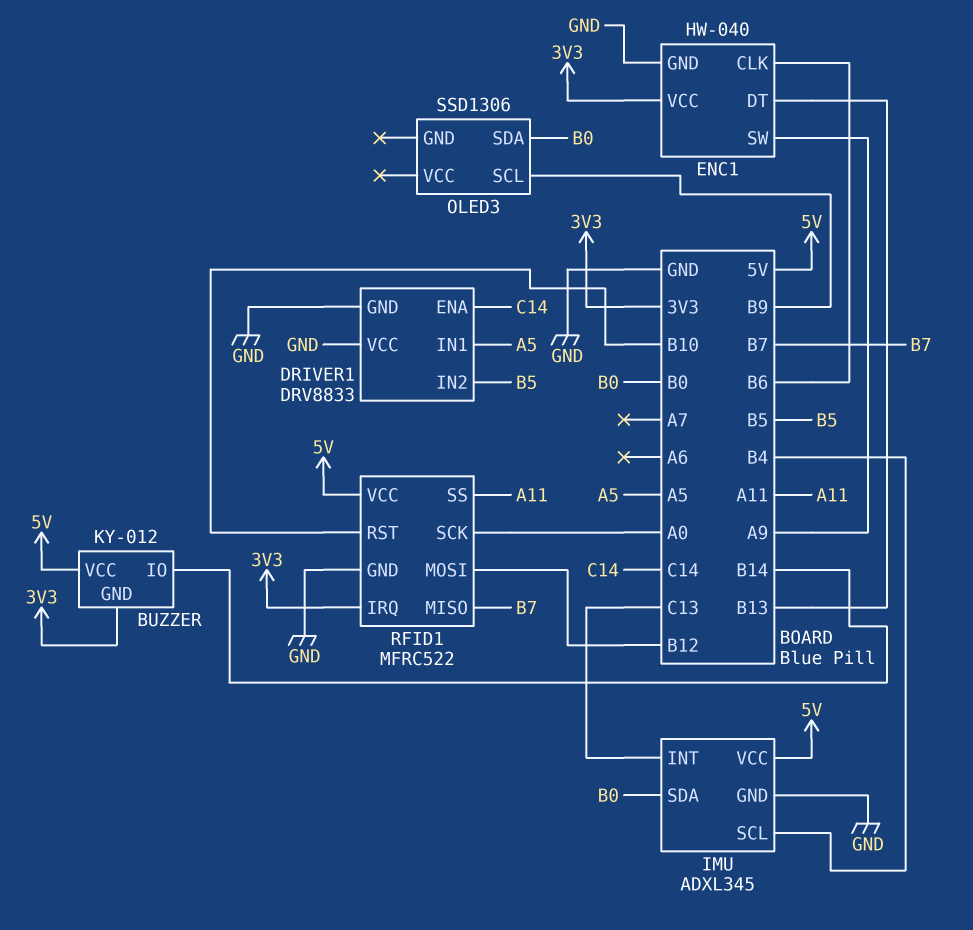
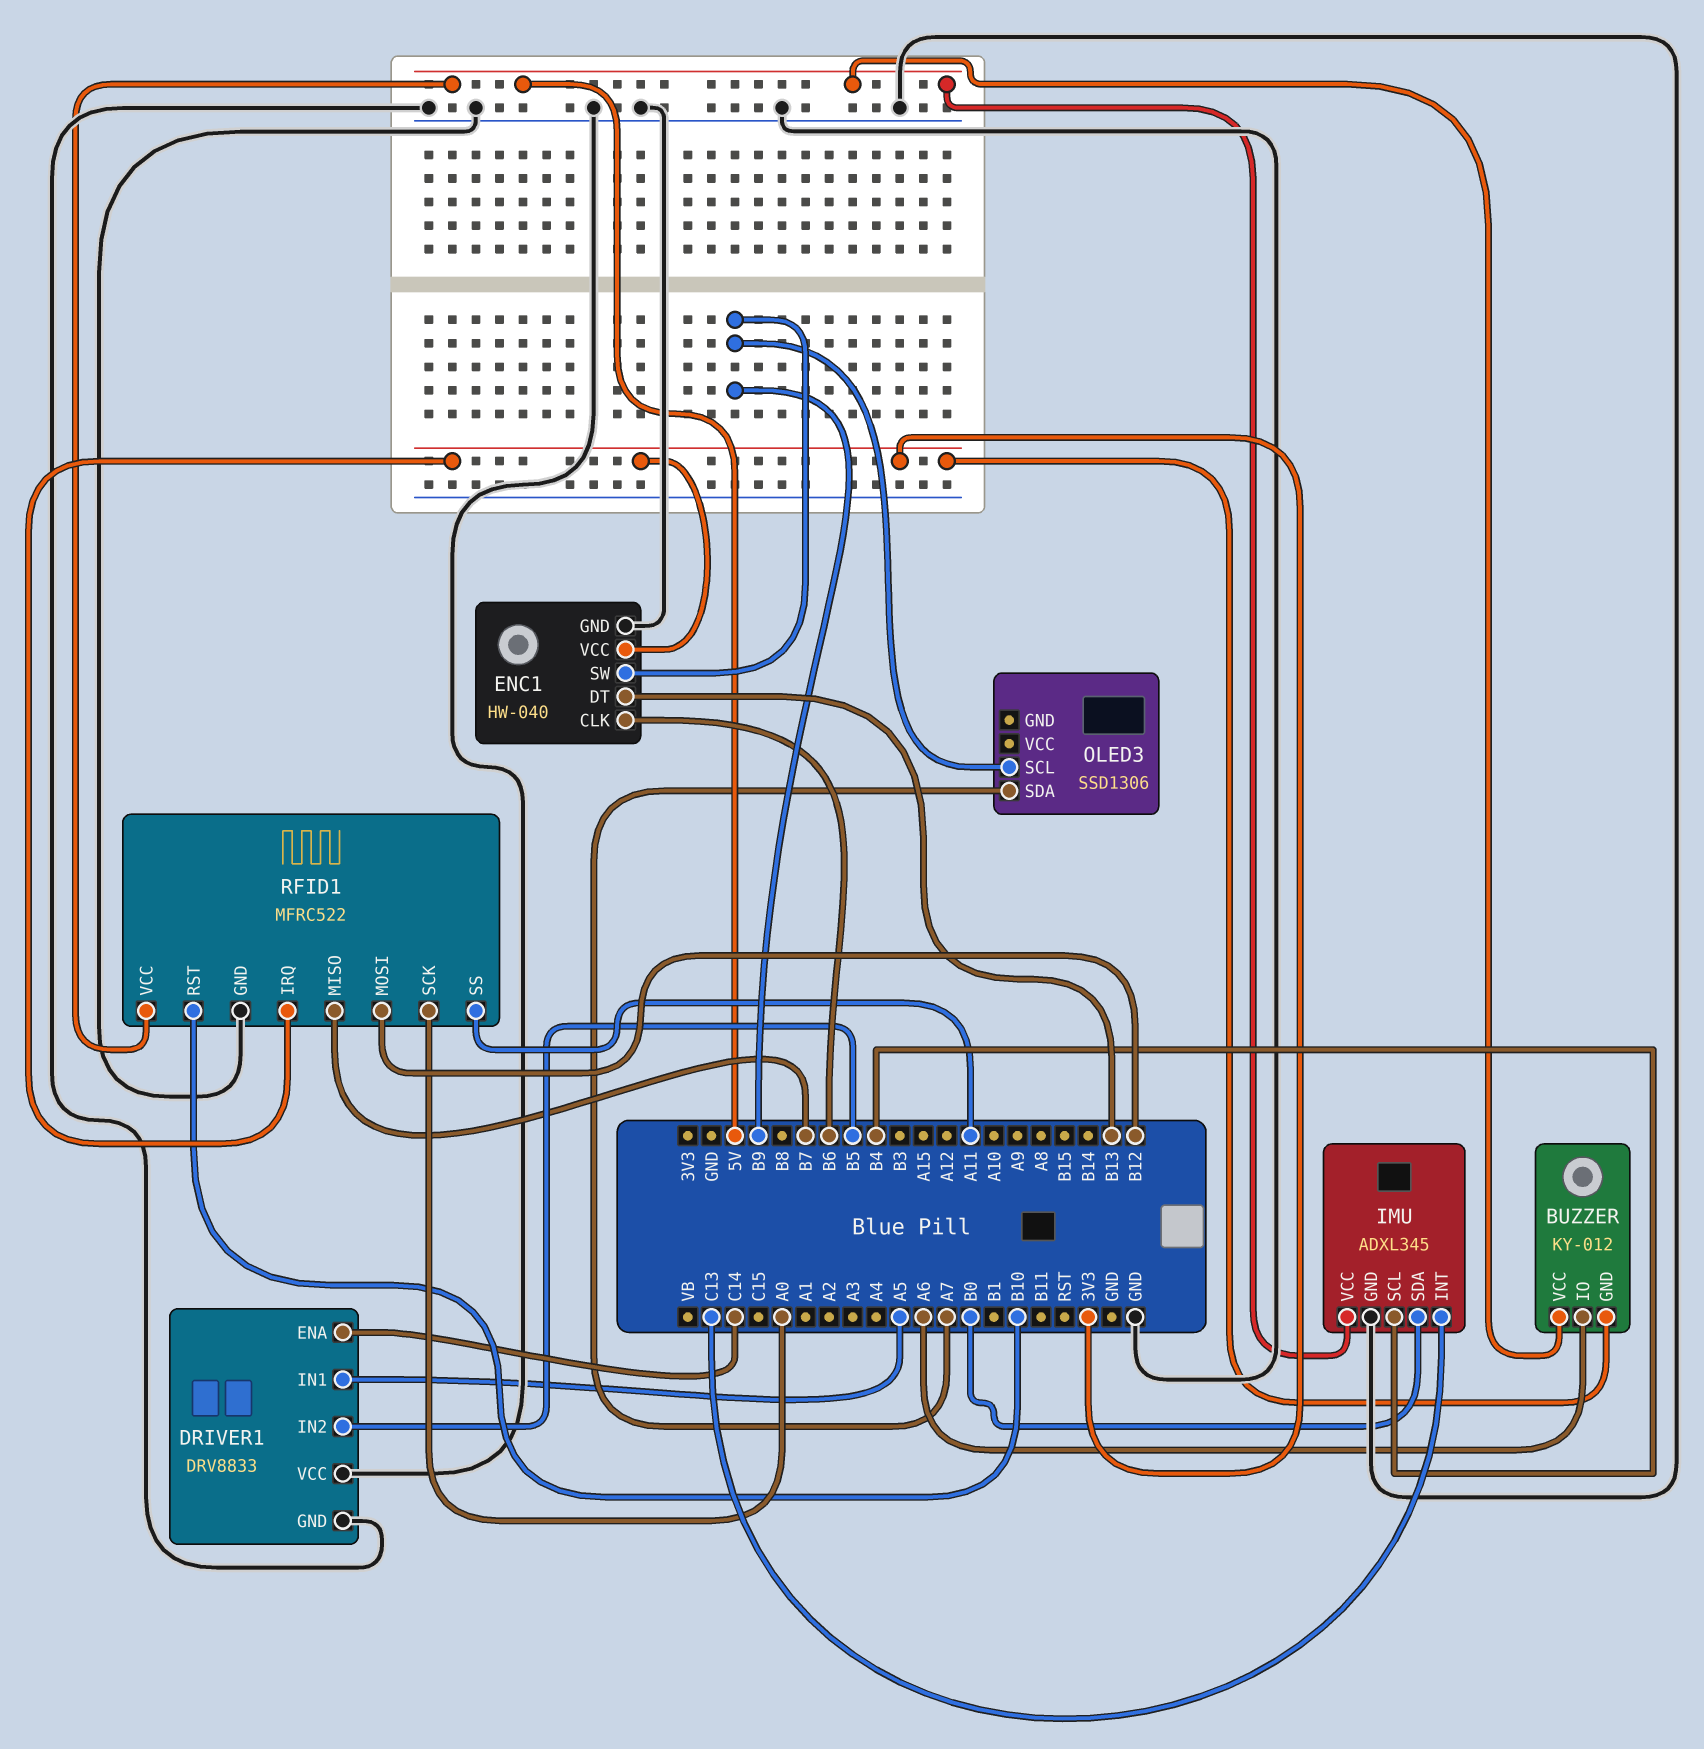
BUZZER pin IO: B14 -> A6
ENC1 pin SW: A9 -> B9
OLED3 pin SDA: B0 -> A7

